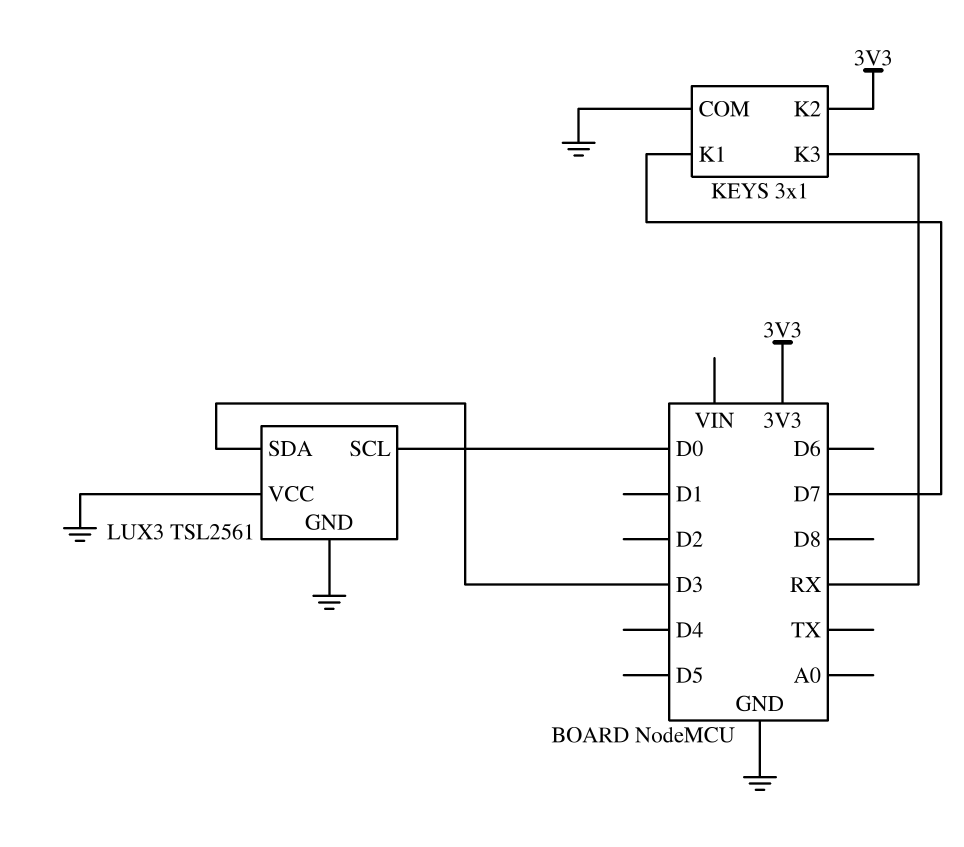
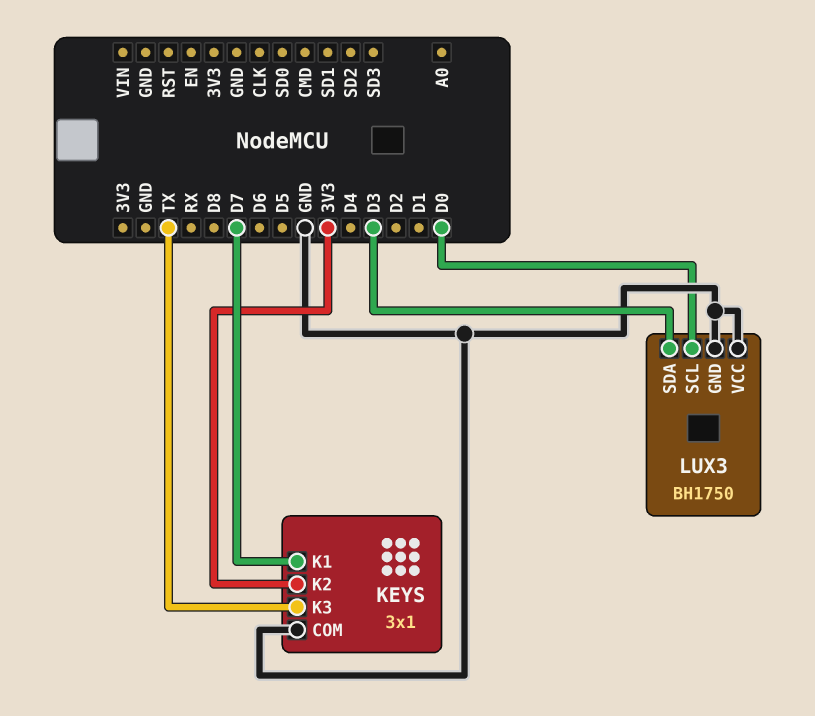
KEYS pin K3: RX -> TX
LUX3: TSL2561 -> BH1750

